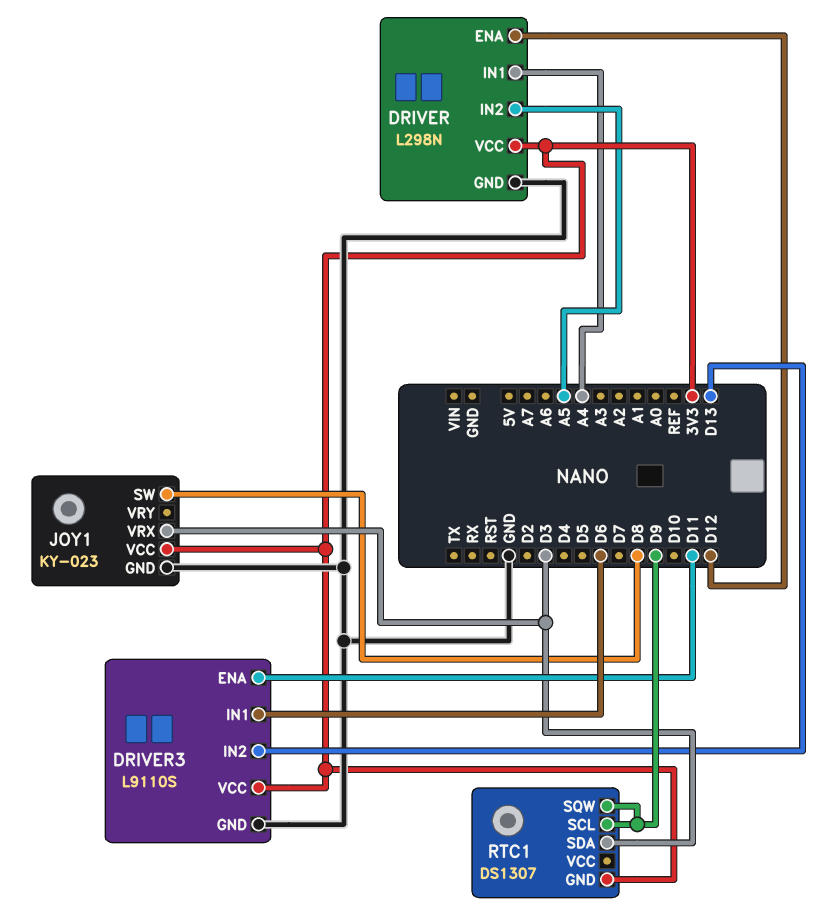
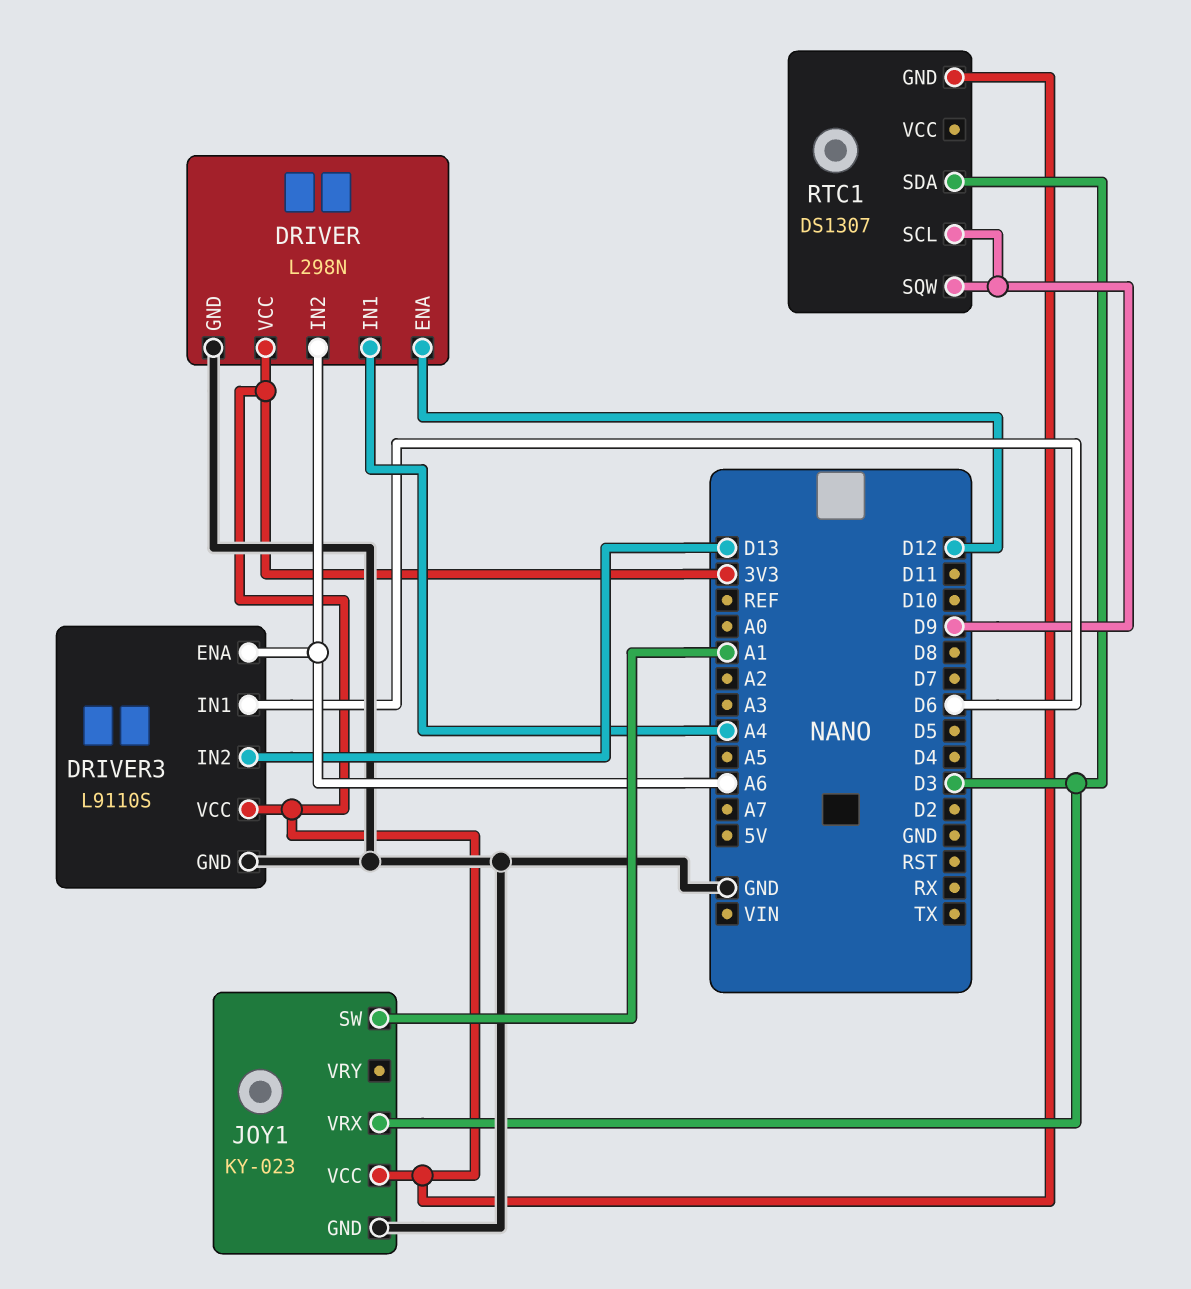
DRIVER pin IN2: A5 -> A6
DRIVER3 pin ENA: D11 -> A6
JOY1 pin SW: D8 -> A1

